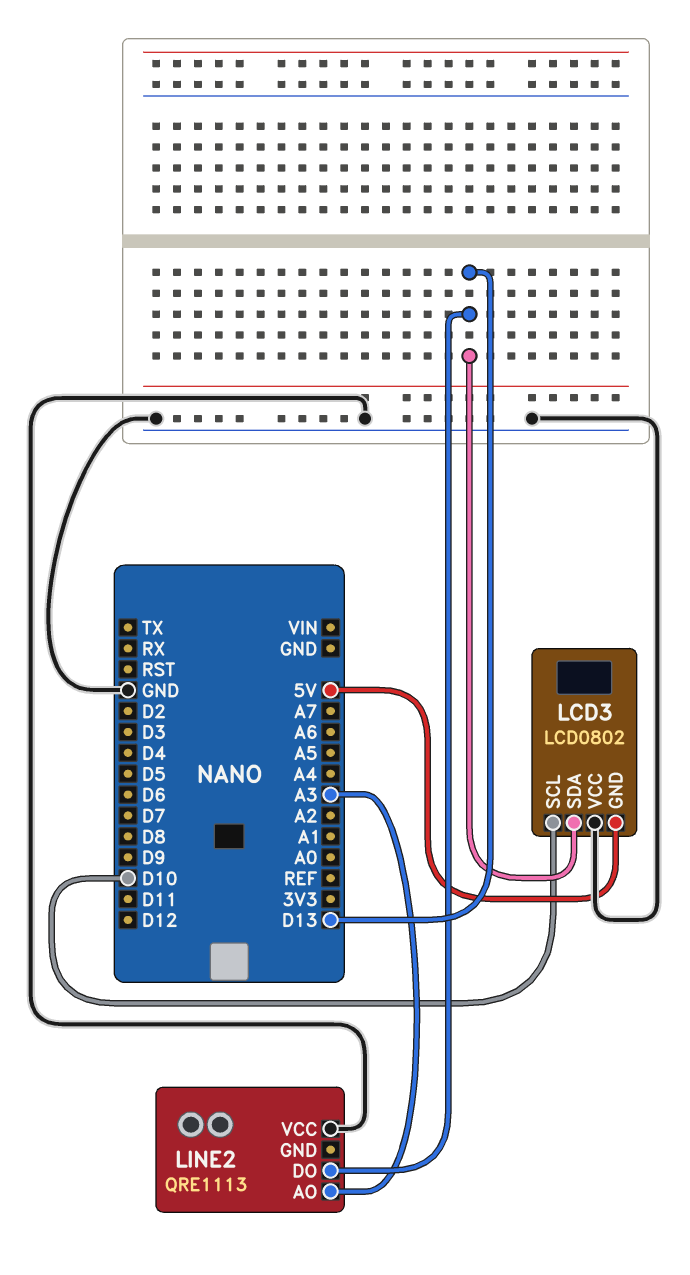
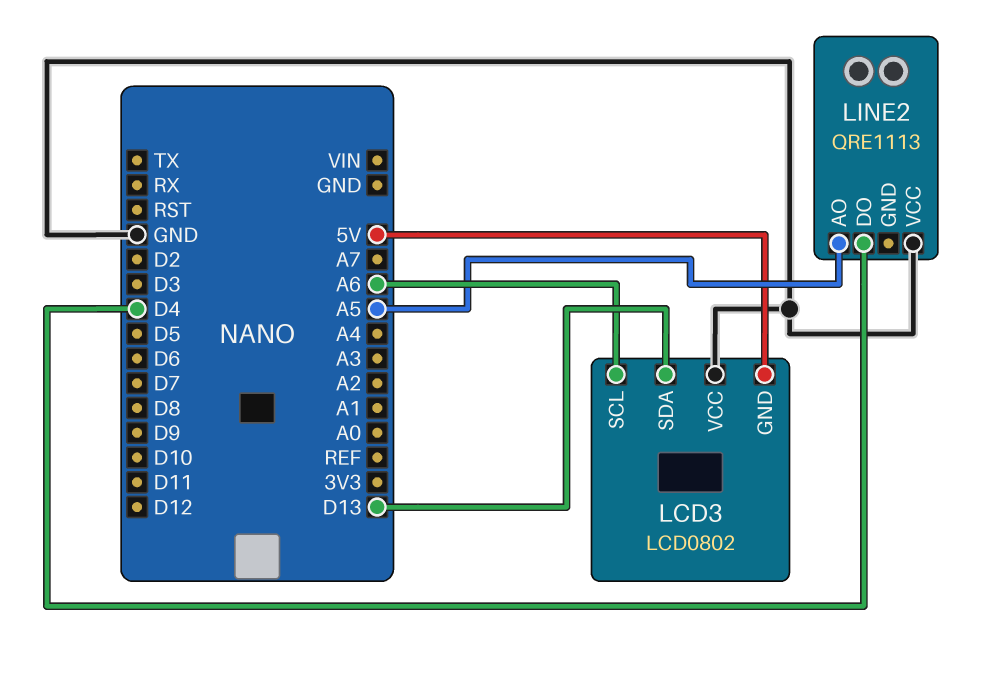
LCD3 pin SCL: D10 -> A6
LINE2 pin AO: A3 -> A5
LINE2 pin DO: D13 -> D4

